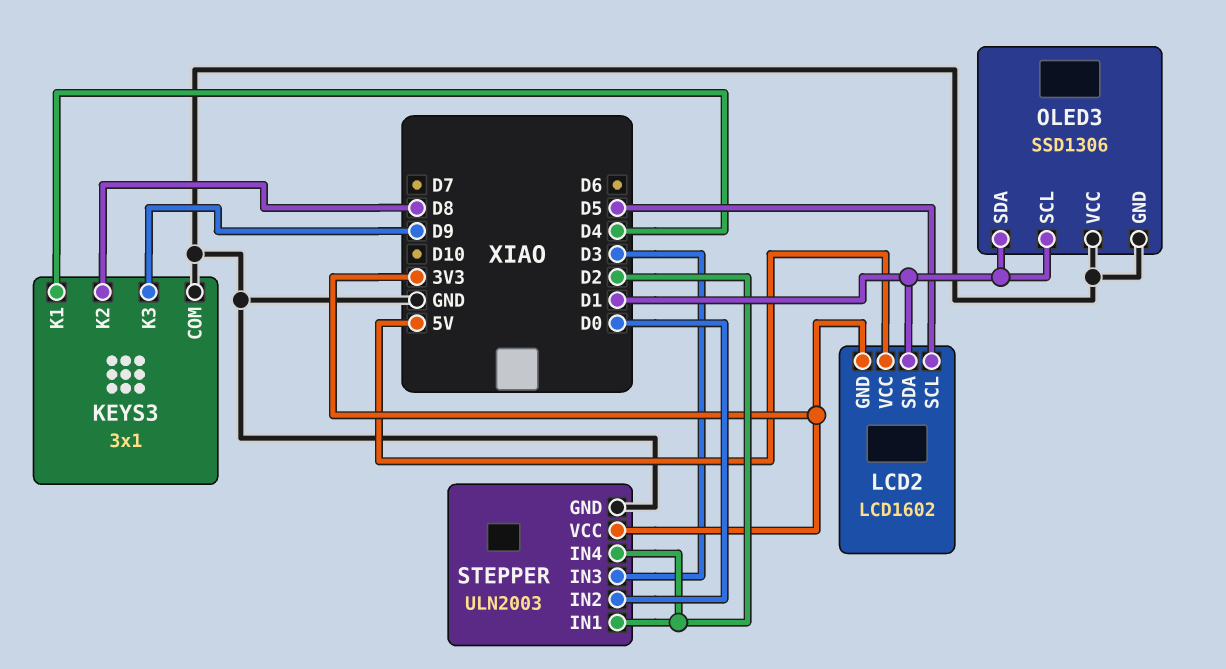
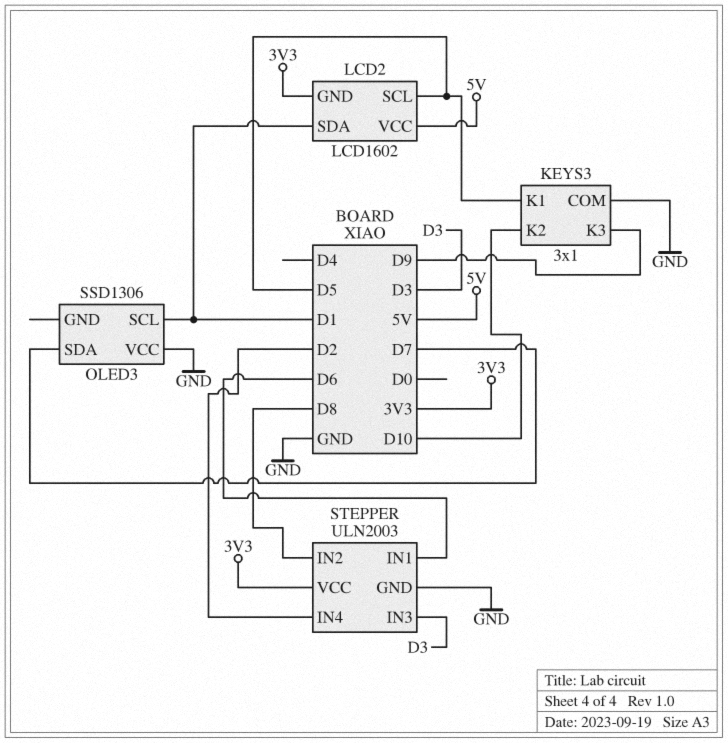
KEYS3 pin K1: D4 -> D5
KEYS3 pin K2: D8 -> D10
OLED3 pin GND: GND -> none
OLED3 pin SDA: D1 -> D7
STEPPER pin IN1: D2 -> D6
STEPPER pin IN2: D0 -> D8

